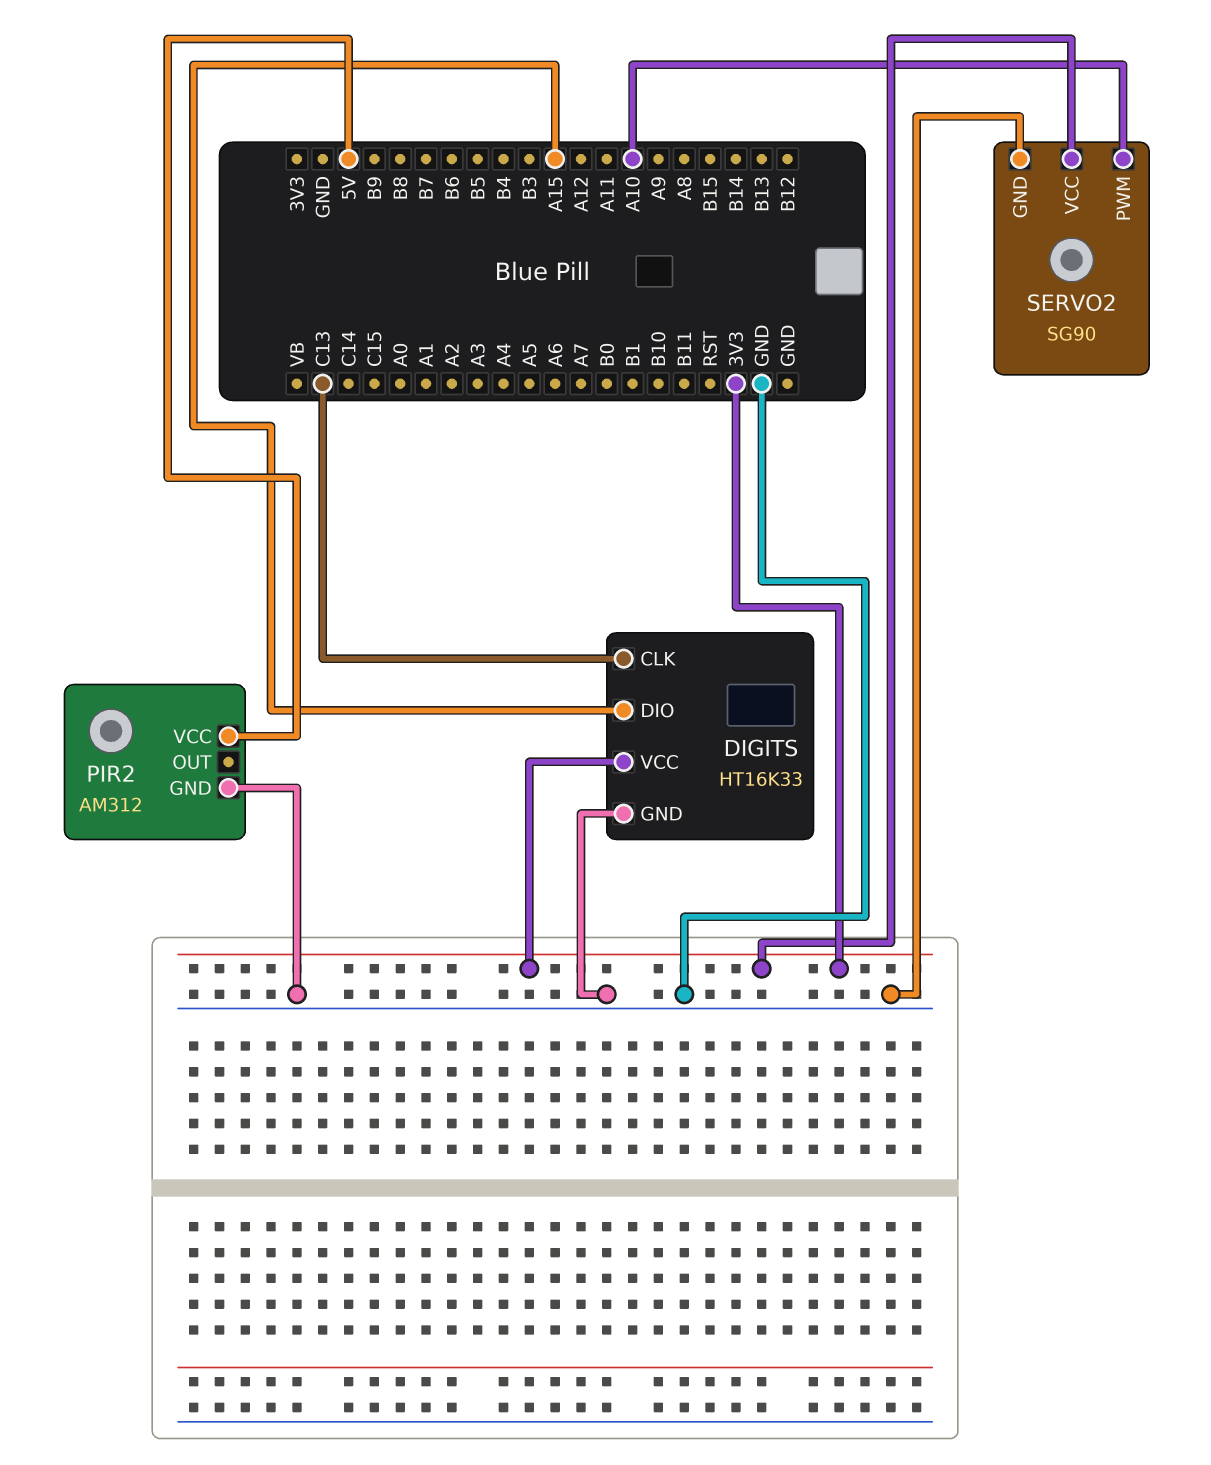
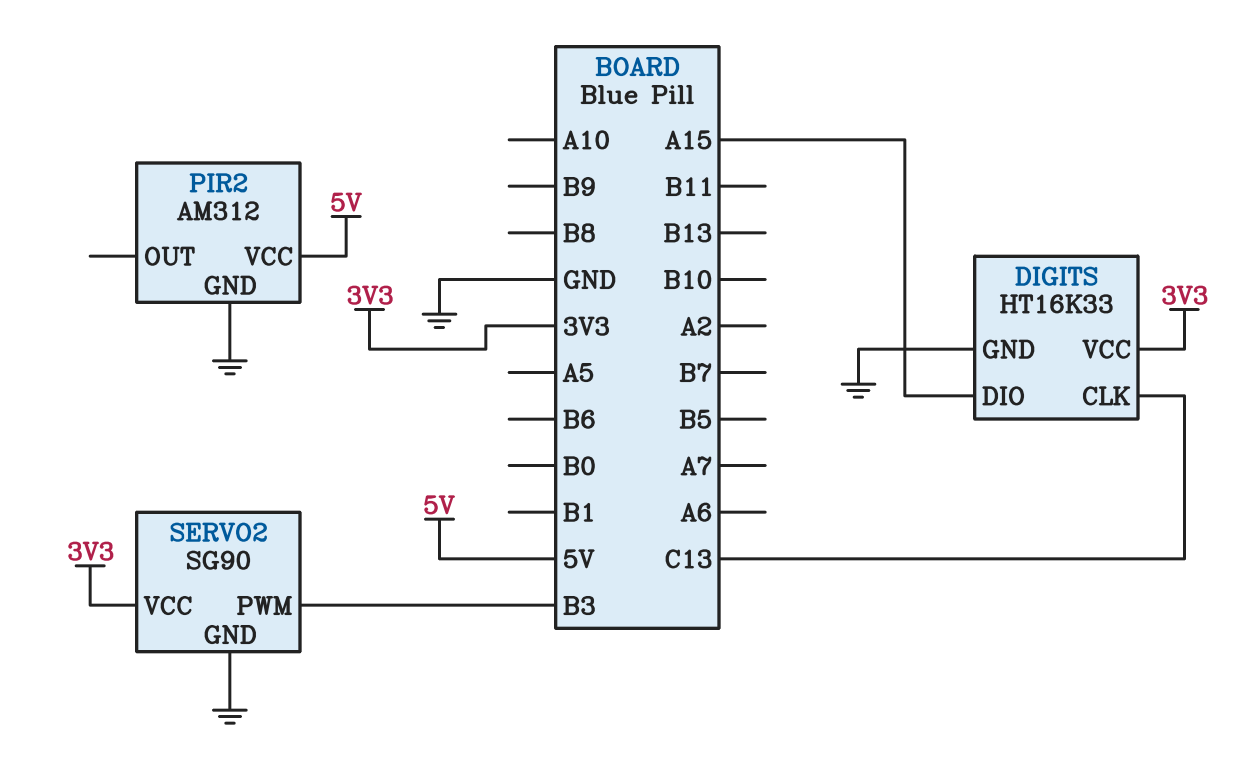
SERVO2 pin PWM: A10 -> B3

